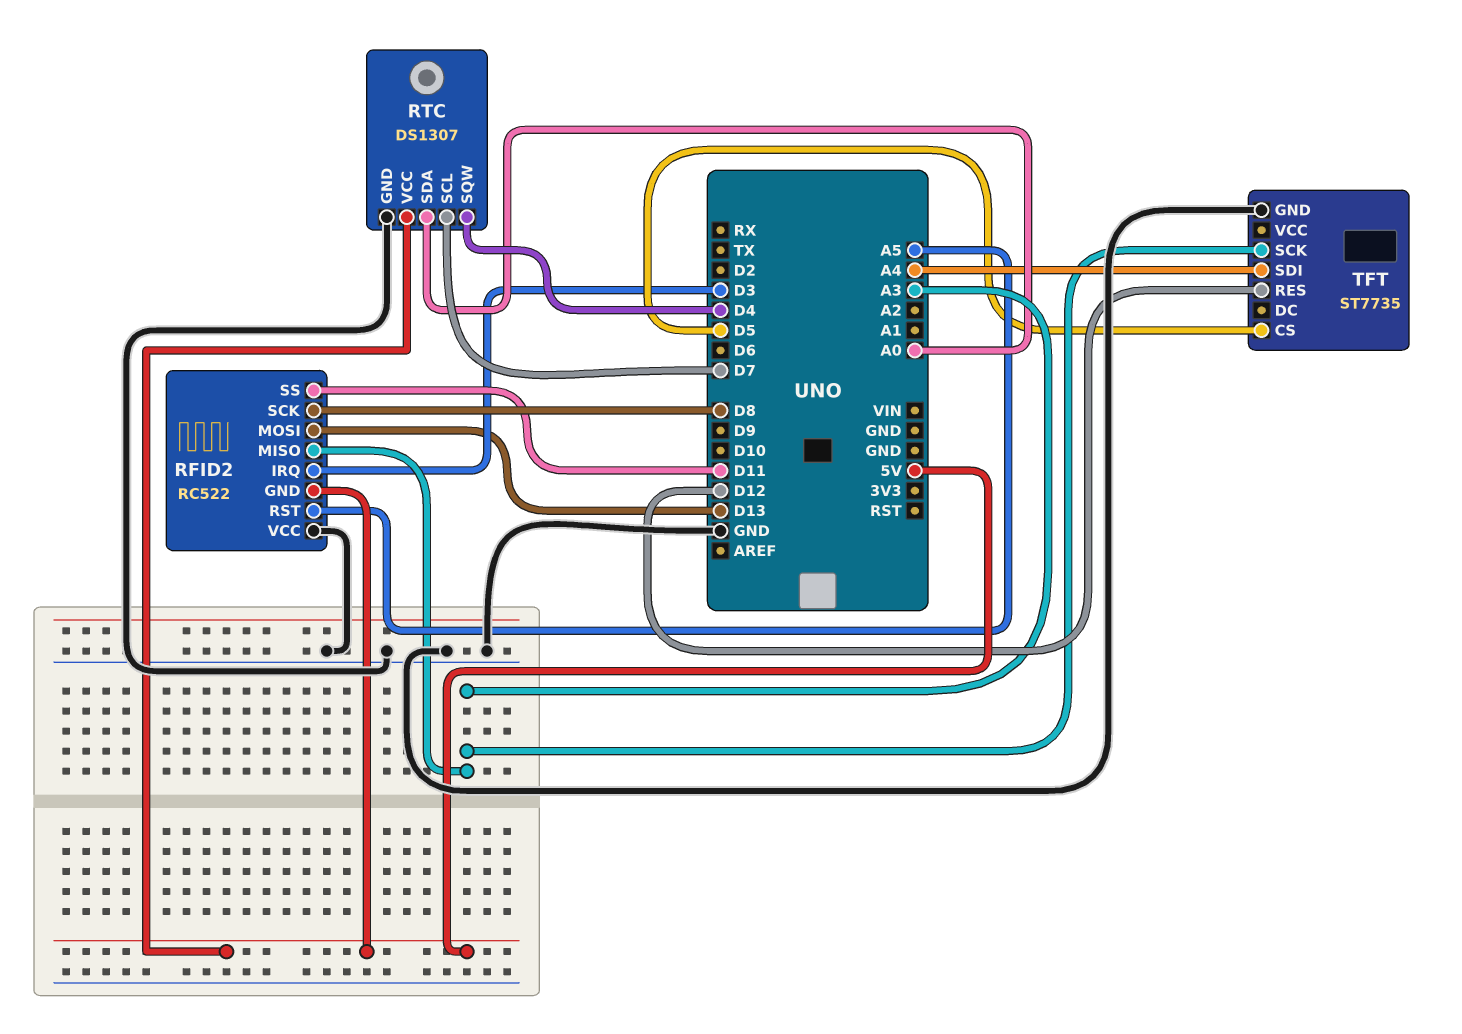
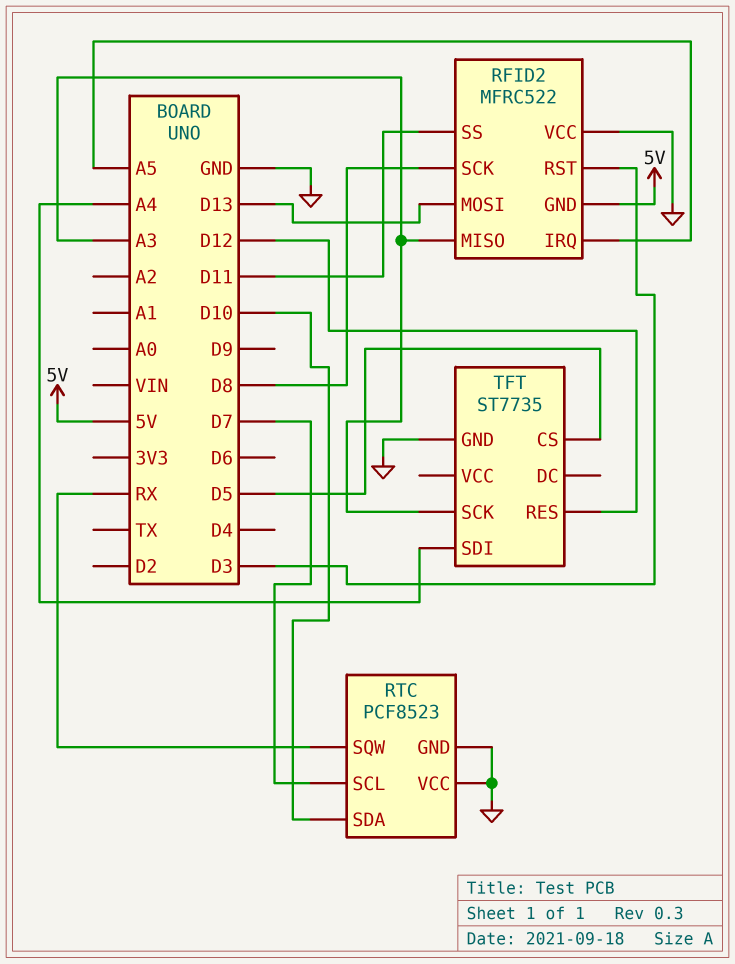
RFID2: RC522 -> MFRC522
RFID2 pin IRQ: D3 -> A5
RFID2 pin RST: A5 -> D3
RTC: DS1307 -> PCF8523
RTC pin SDA: A0 -> D10
RTC pin SQW: D4 -> RX
RTC pin VCC: 5V -> GND

